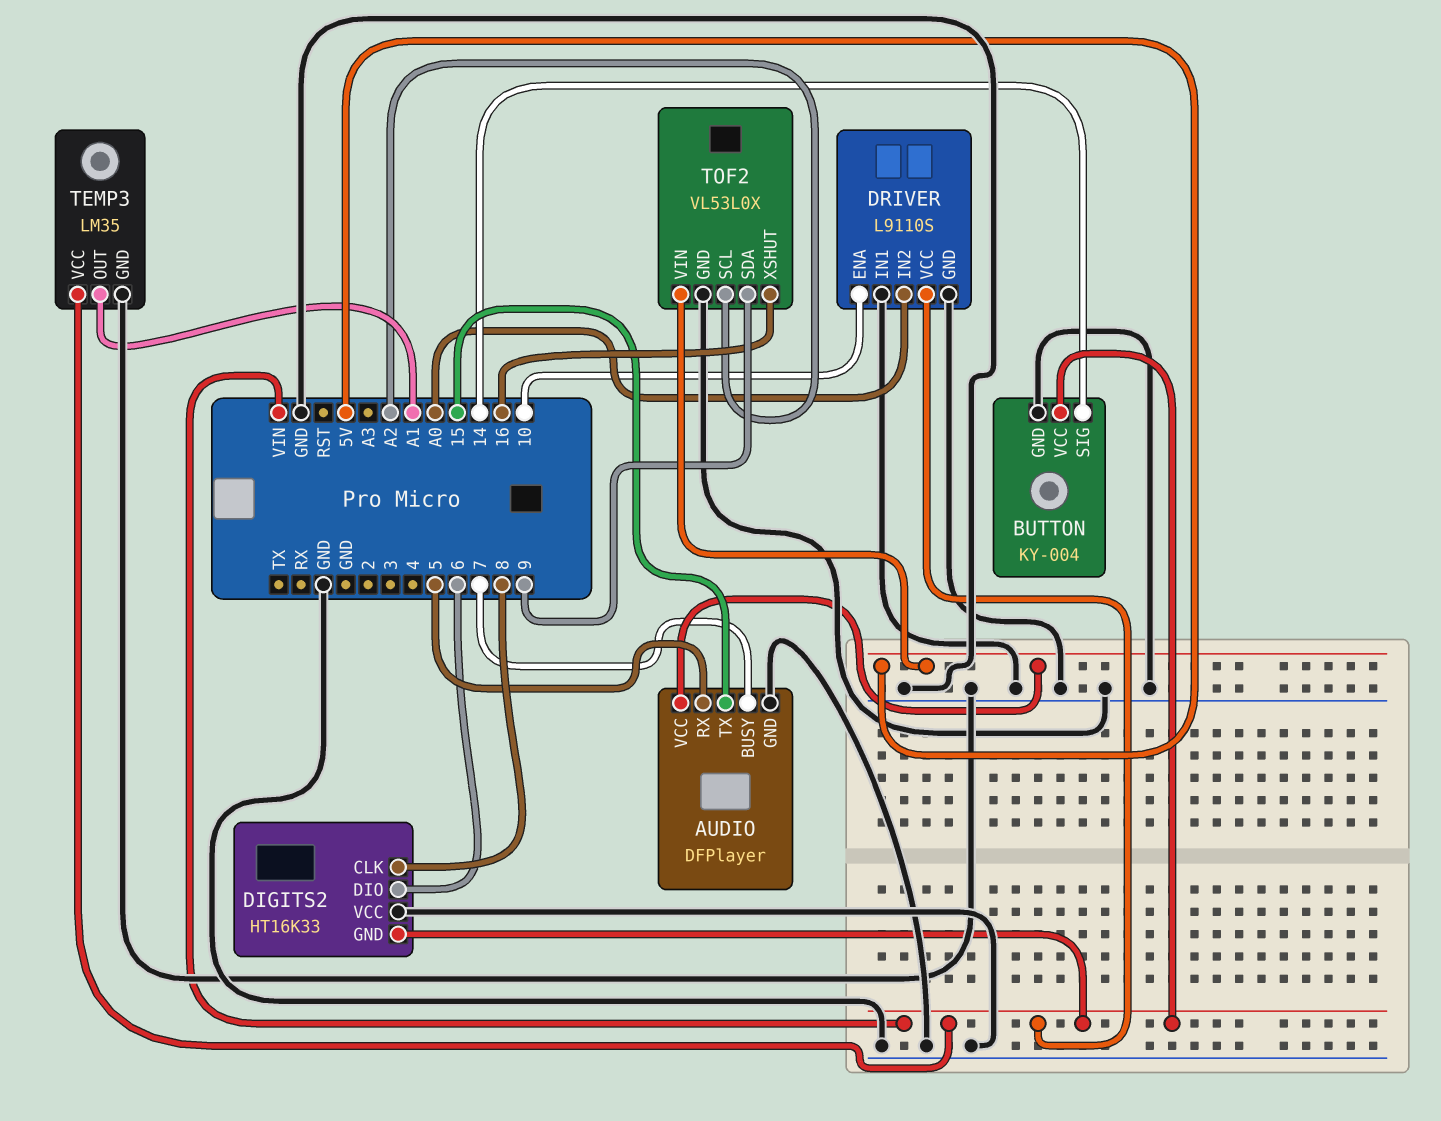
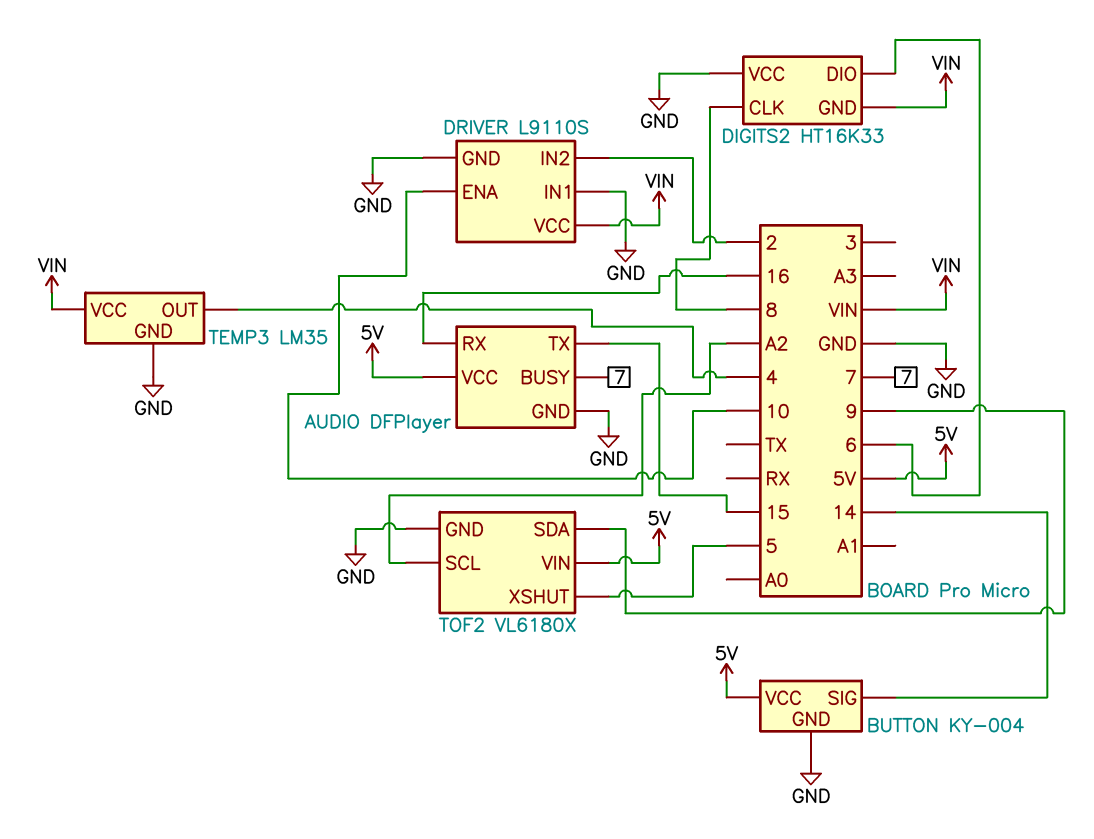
AUDIO pin RX: 5 -> 16
BUTTON pin VCC: VIN -> 5V
DRIVER pin IN2: A0 -> 2
TEMP3 pin OUT: A1 -> 4
TOF2: VL53L0X -> VL6180X
TOF2 pin XSHUT: 16 -> 5

